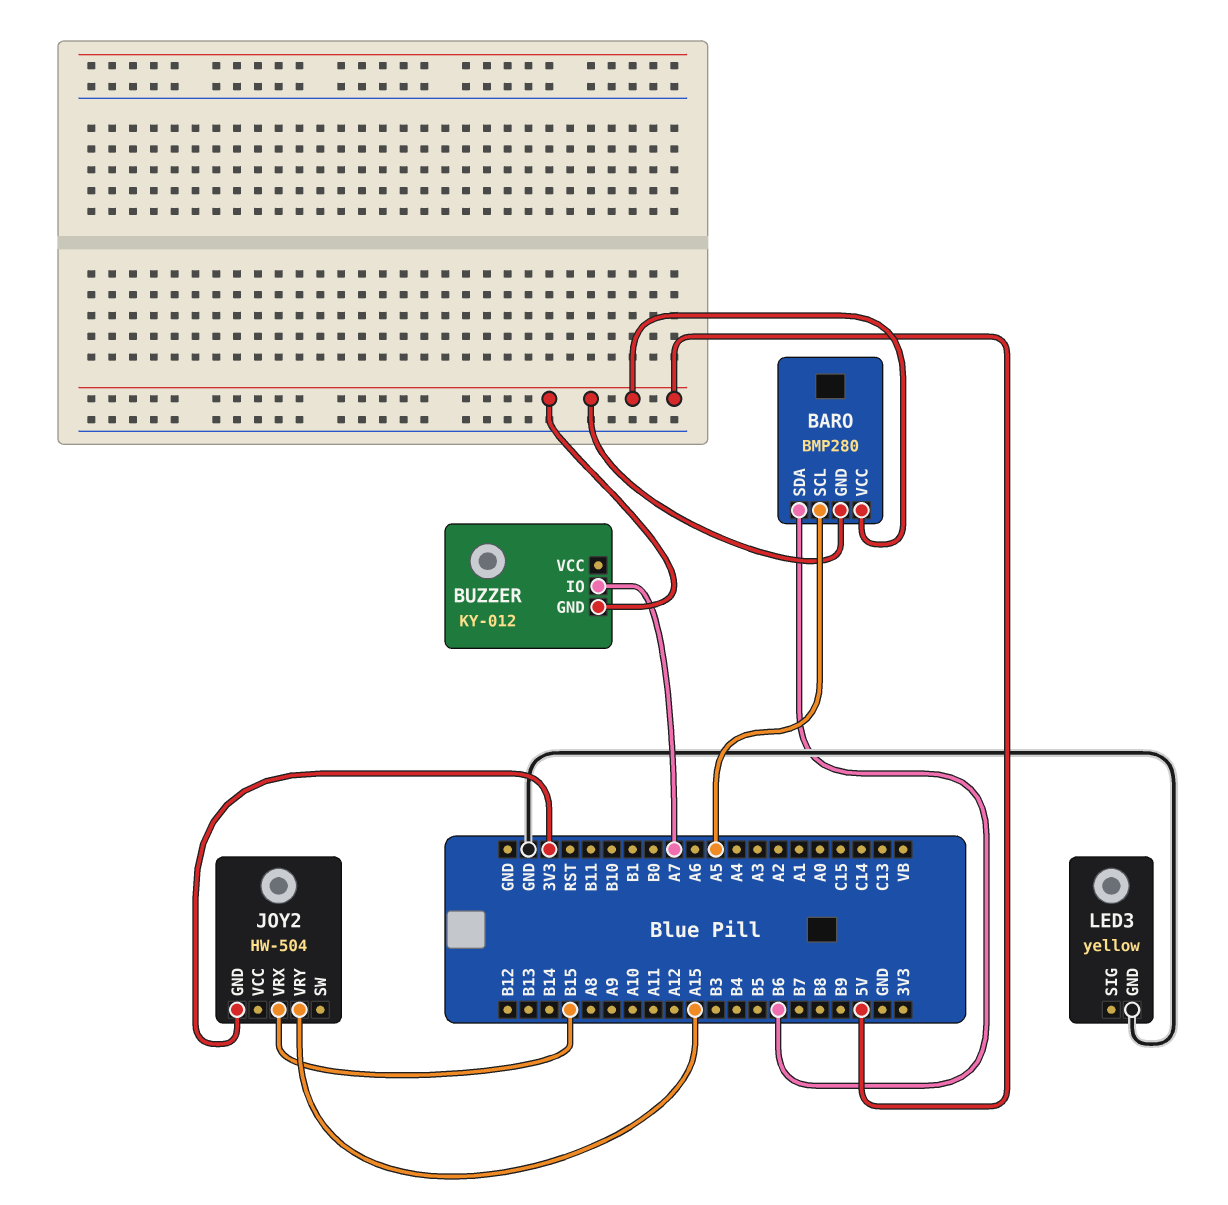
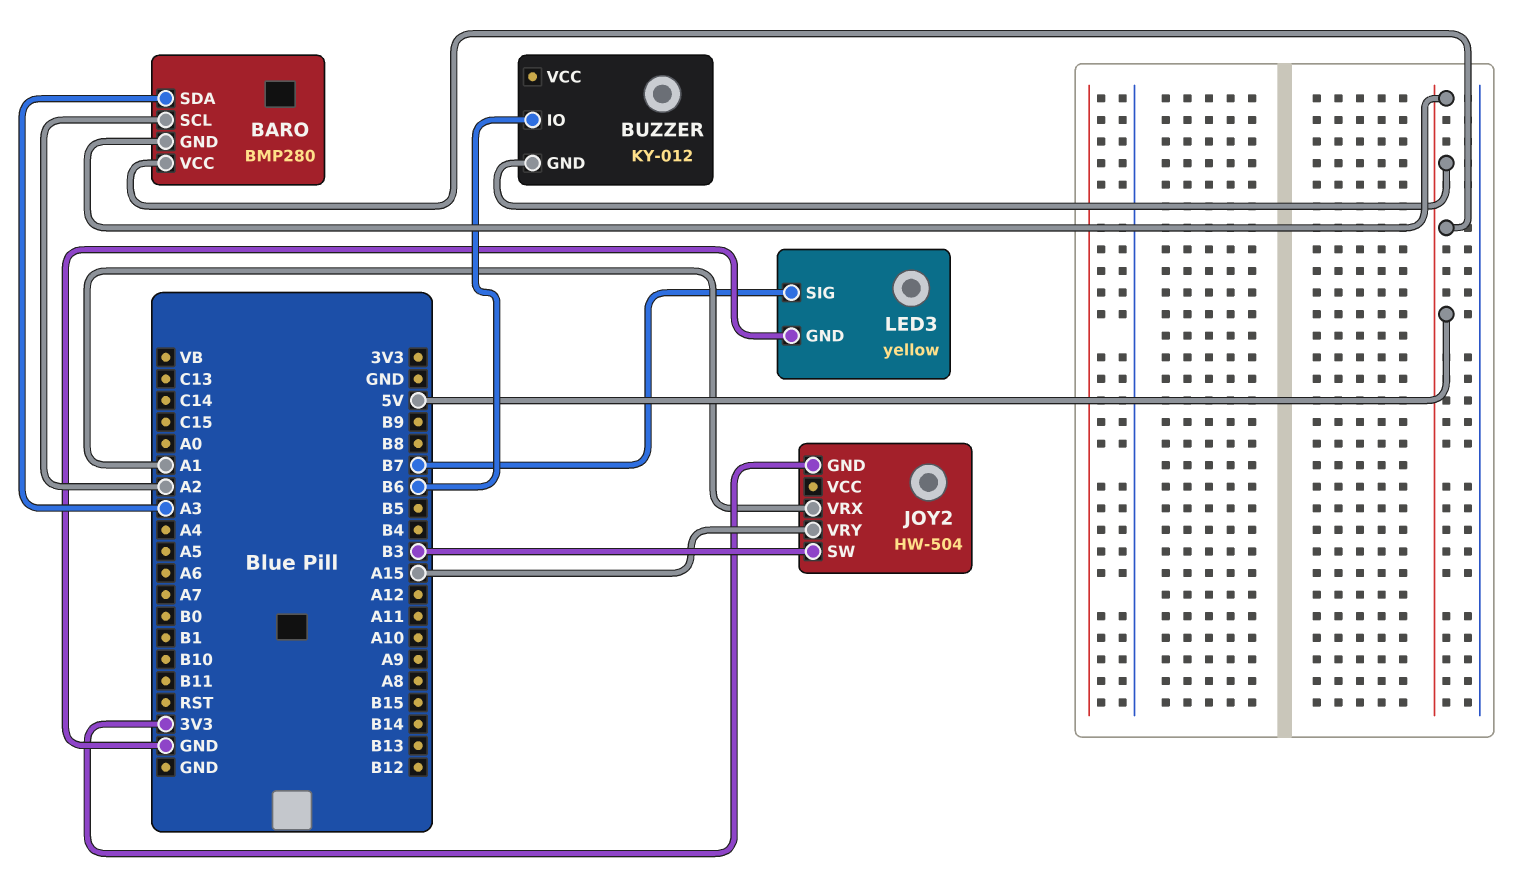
BARO pin SCL: A5 -> A2
BARO pin SDA: B6 -> A3
BUZZER pin IO: A7 -> B6
JOY2 pin SW: none -> B3
JOY2 pin VRX: B15 -> A1
LED3 pin SIG: none -> B7

